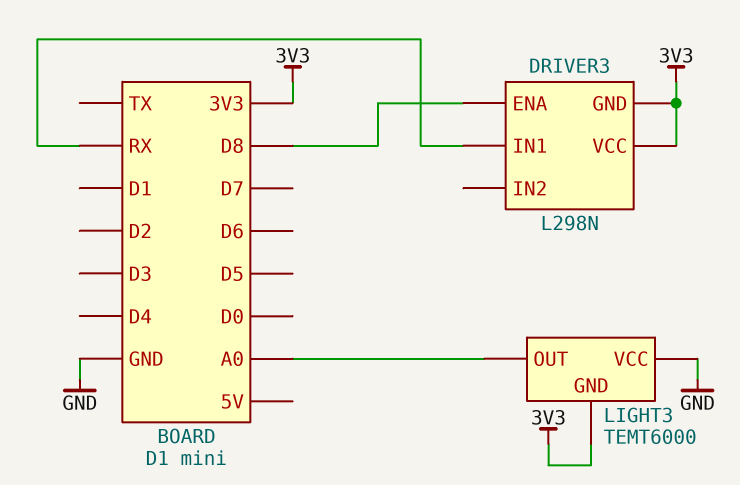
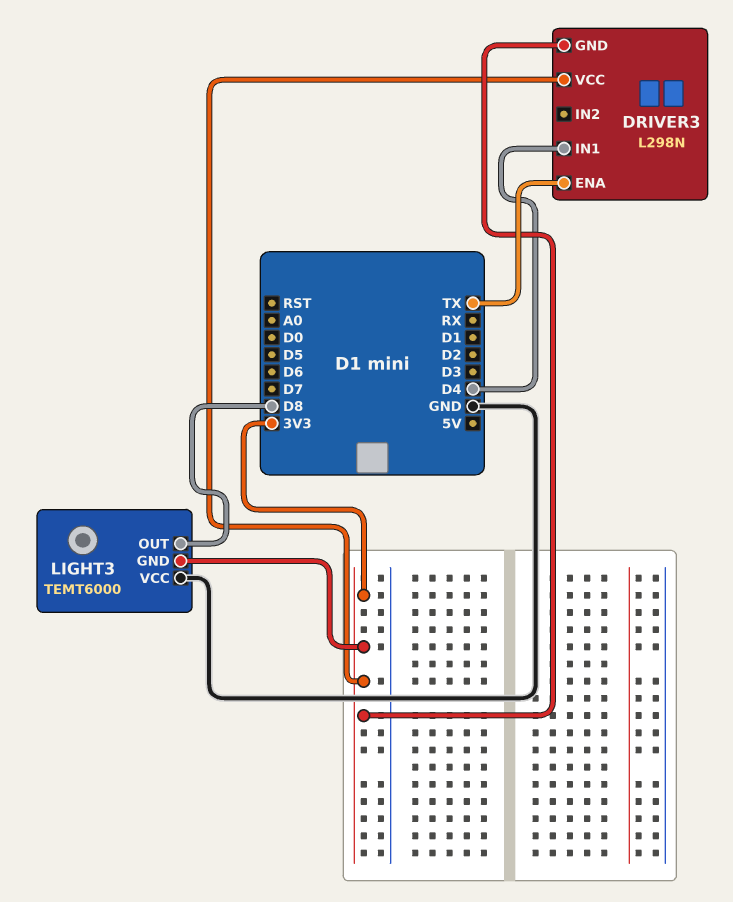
DRIVER3 pin ENA: D8 -> TX
DRIVER3 pin IN1: RX -> D4
LIGHT3 pin OUT: A0 -> D8

